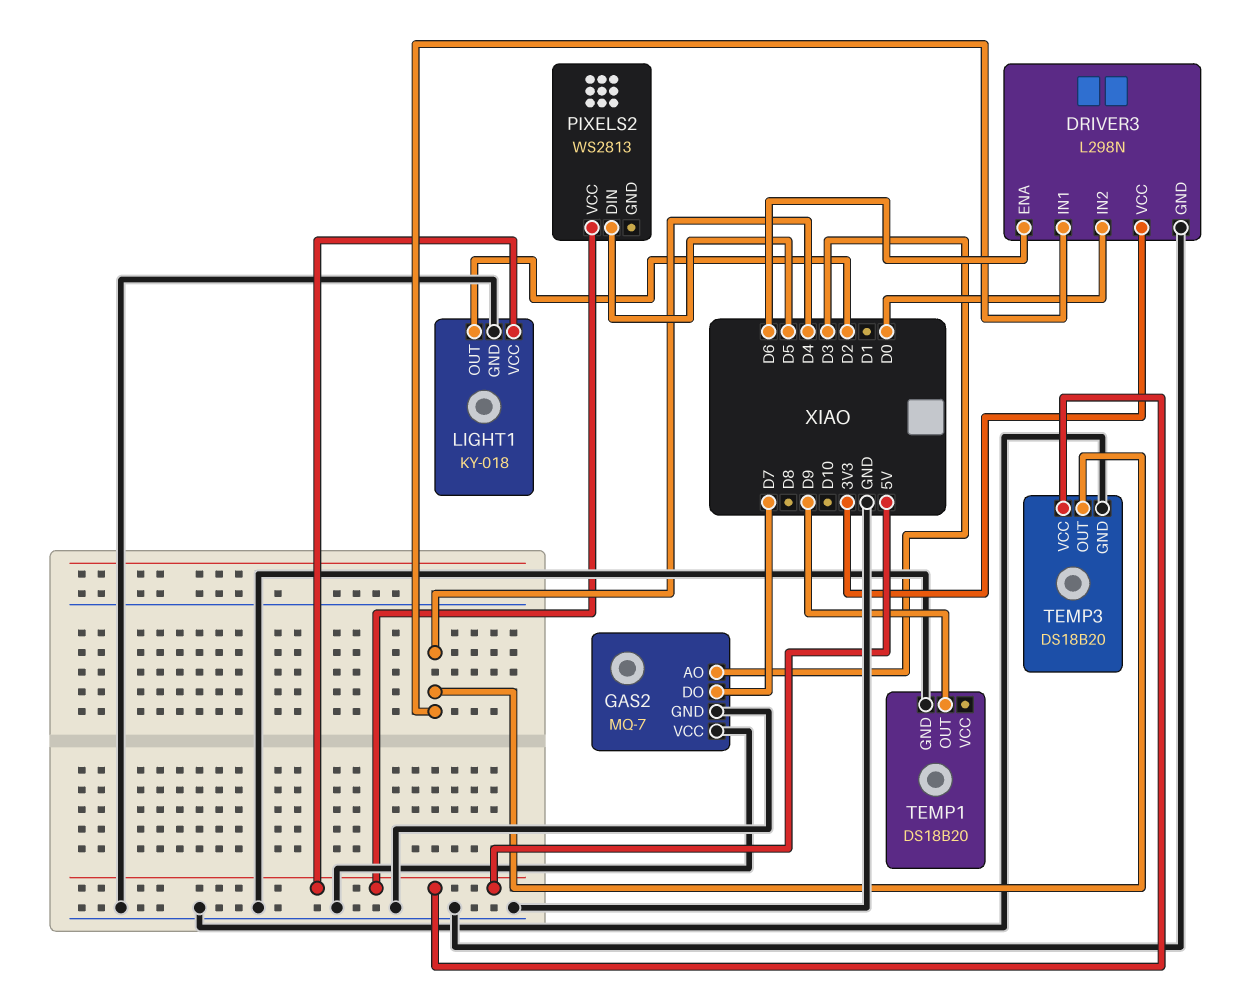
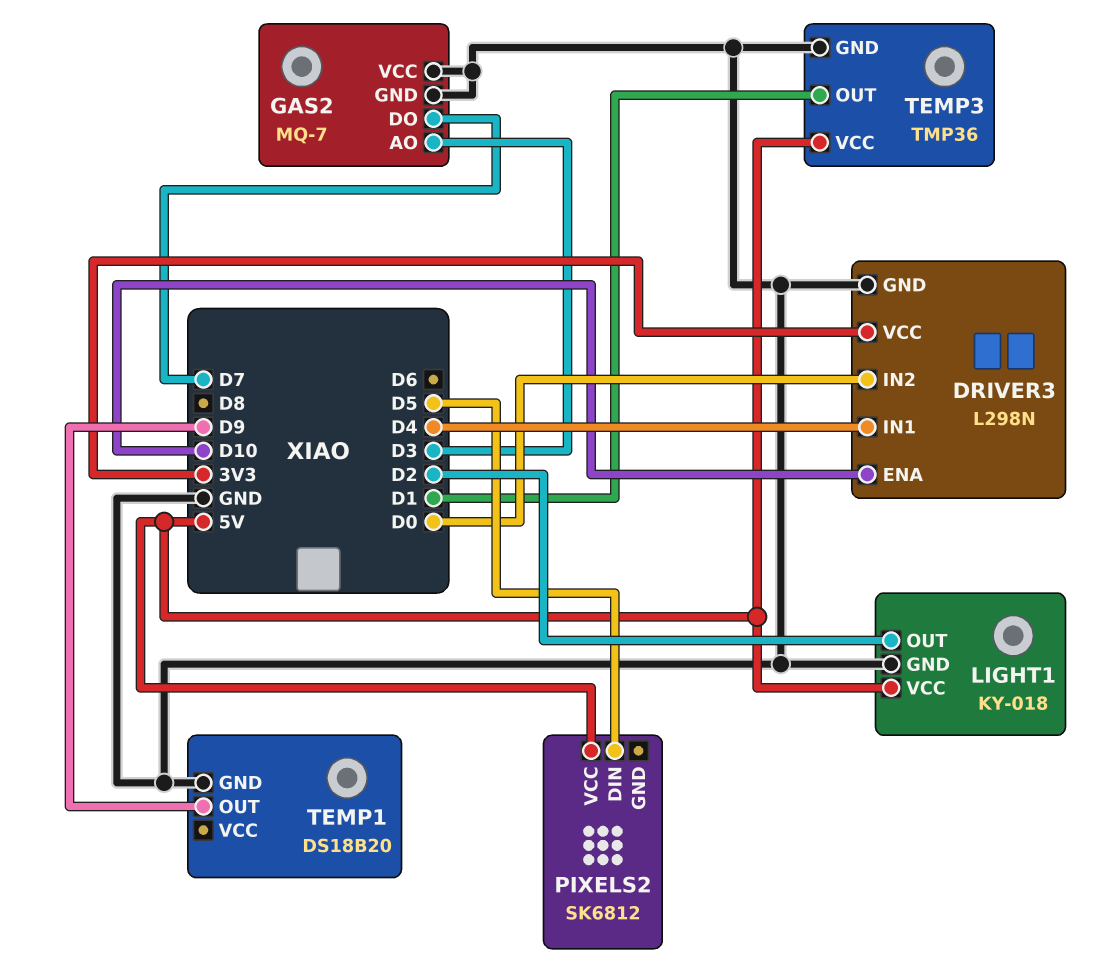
DRIVER3 pin ENA: D6 -> D10
PIXELS2: WS2813 -> SK6812
TEMP3: DS18B20 -> TMP36
TEMP3 pin OUT: D4 -> D1

